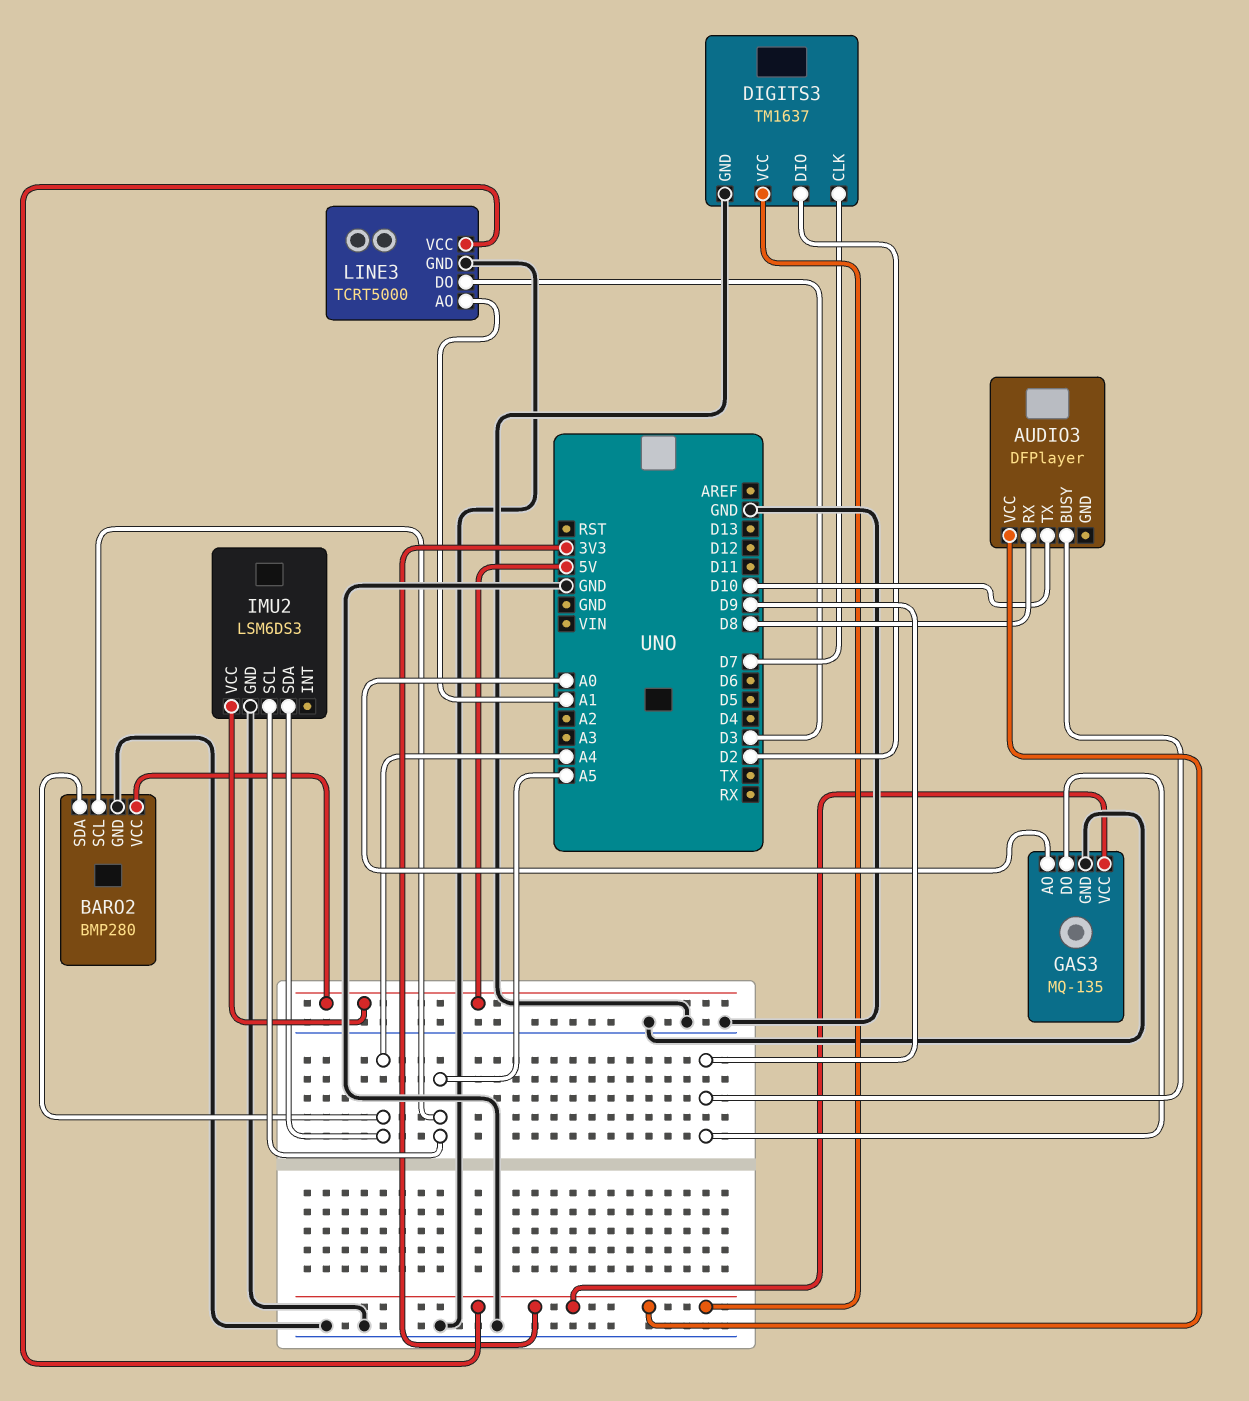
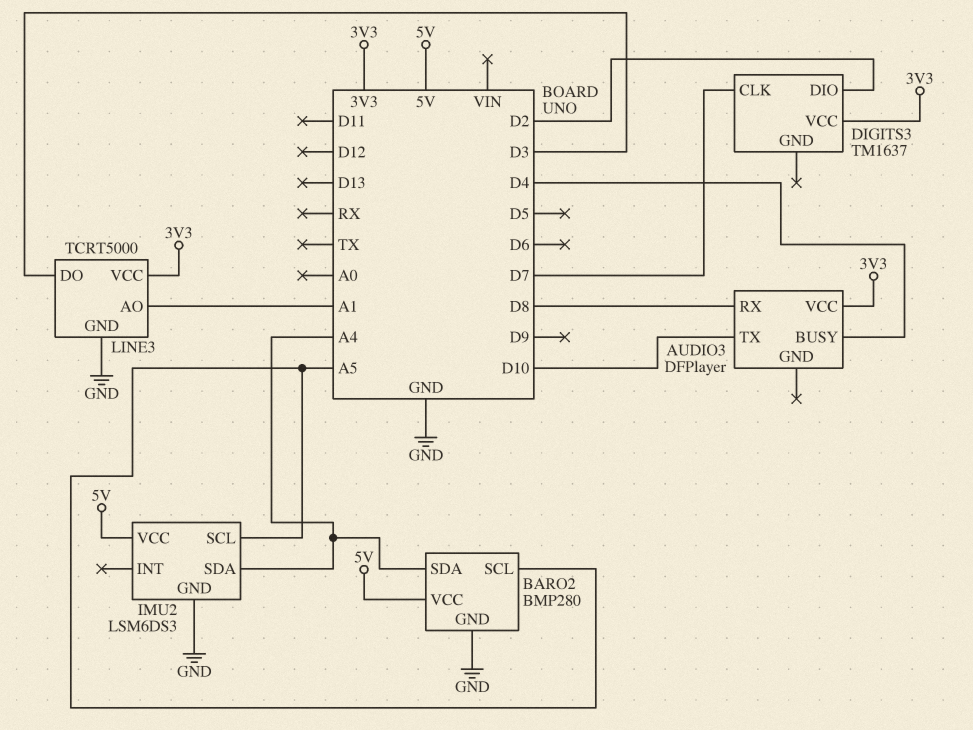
AUDIO3 pin BUSY: D9 -> D4
DIGITS3 pin GND: GND -> none
GAS3: MQ-135 -> none
GAS3 pin AO: A0 -> none
GAS3 pin DO: D9 -> none
GAS3 pin GND: GND -> none
GAS3 pin VCC: 3V3 -> none

